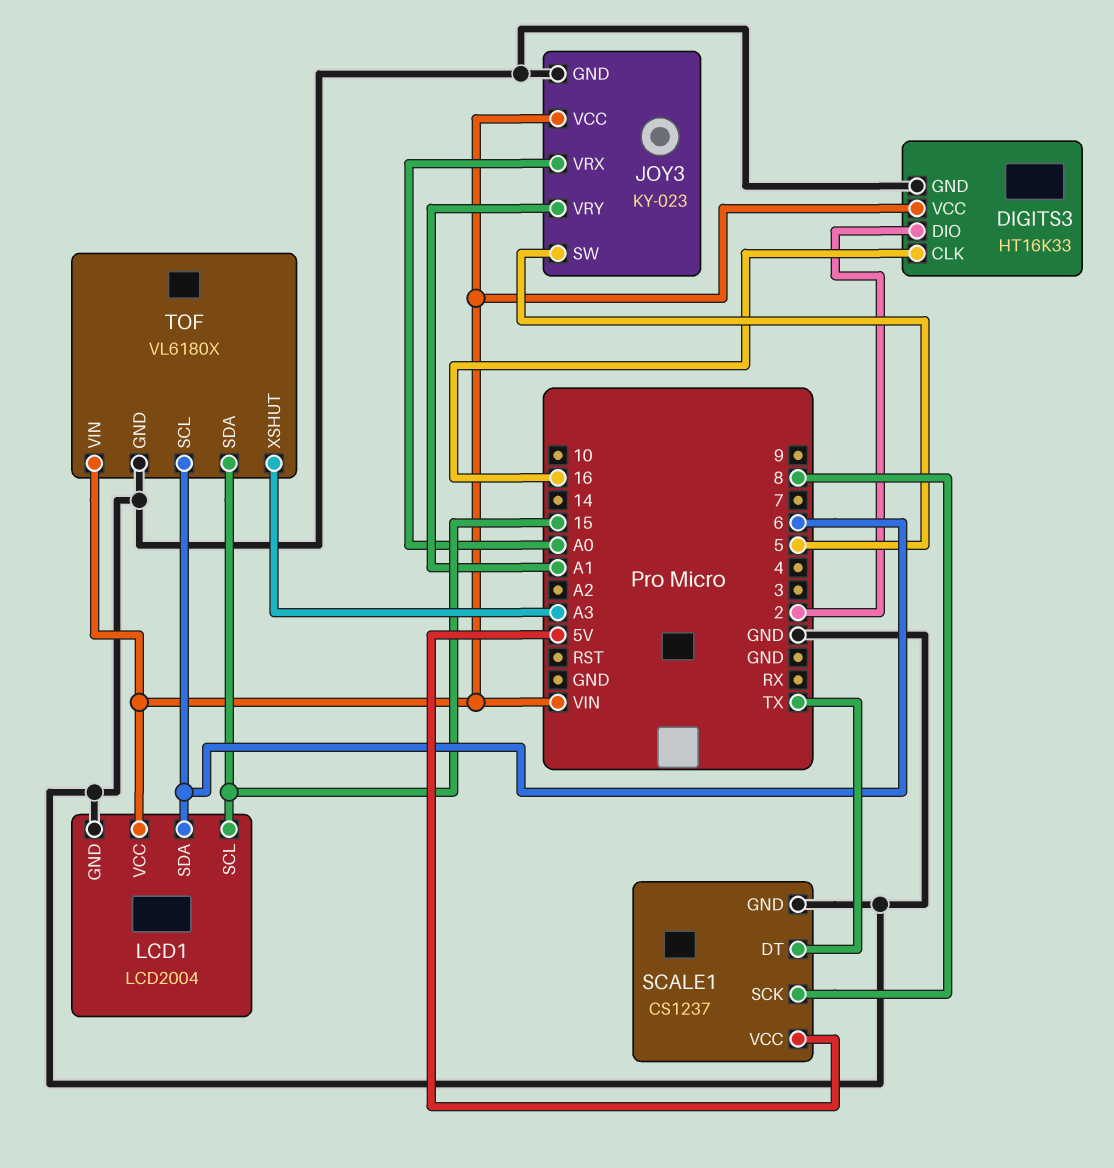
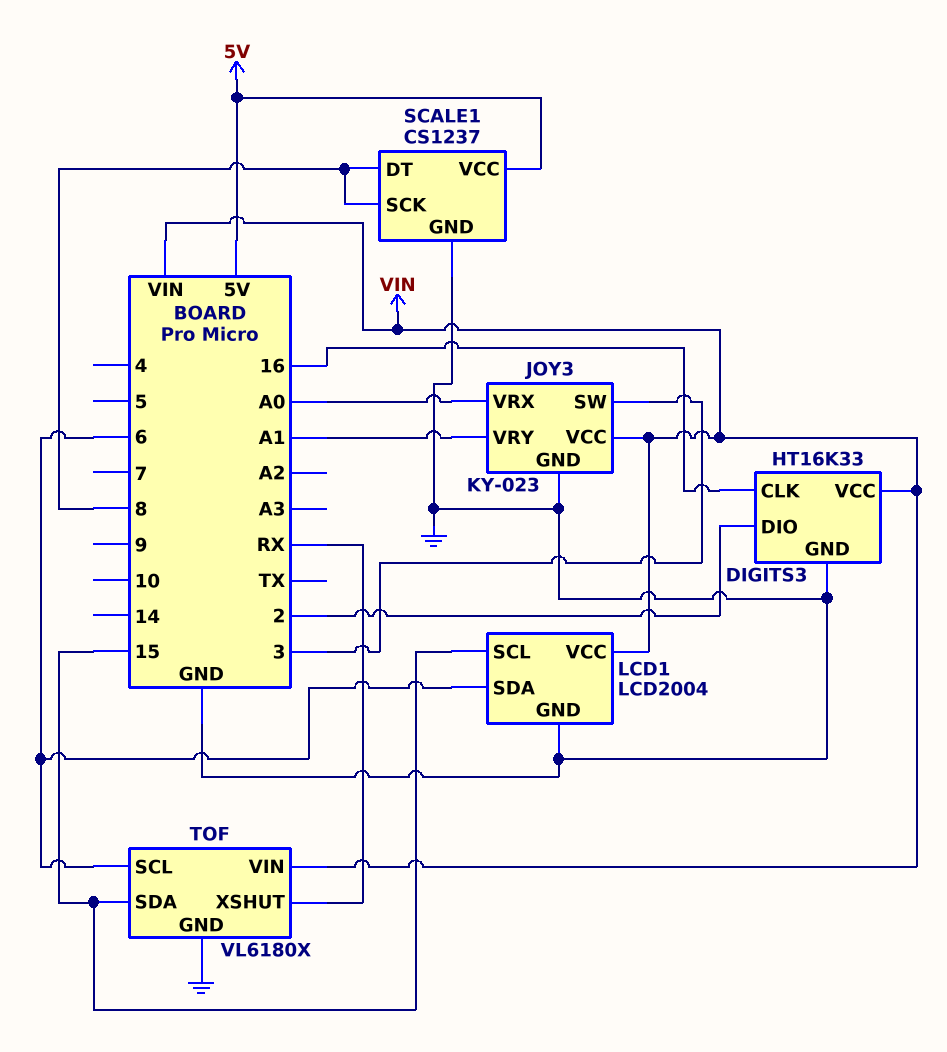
JOY3 pin SW: 5 -> 3
SCALE1 pin DT: TX -> 8
TOF pin XSHUT: A3 -> RX

